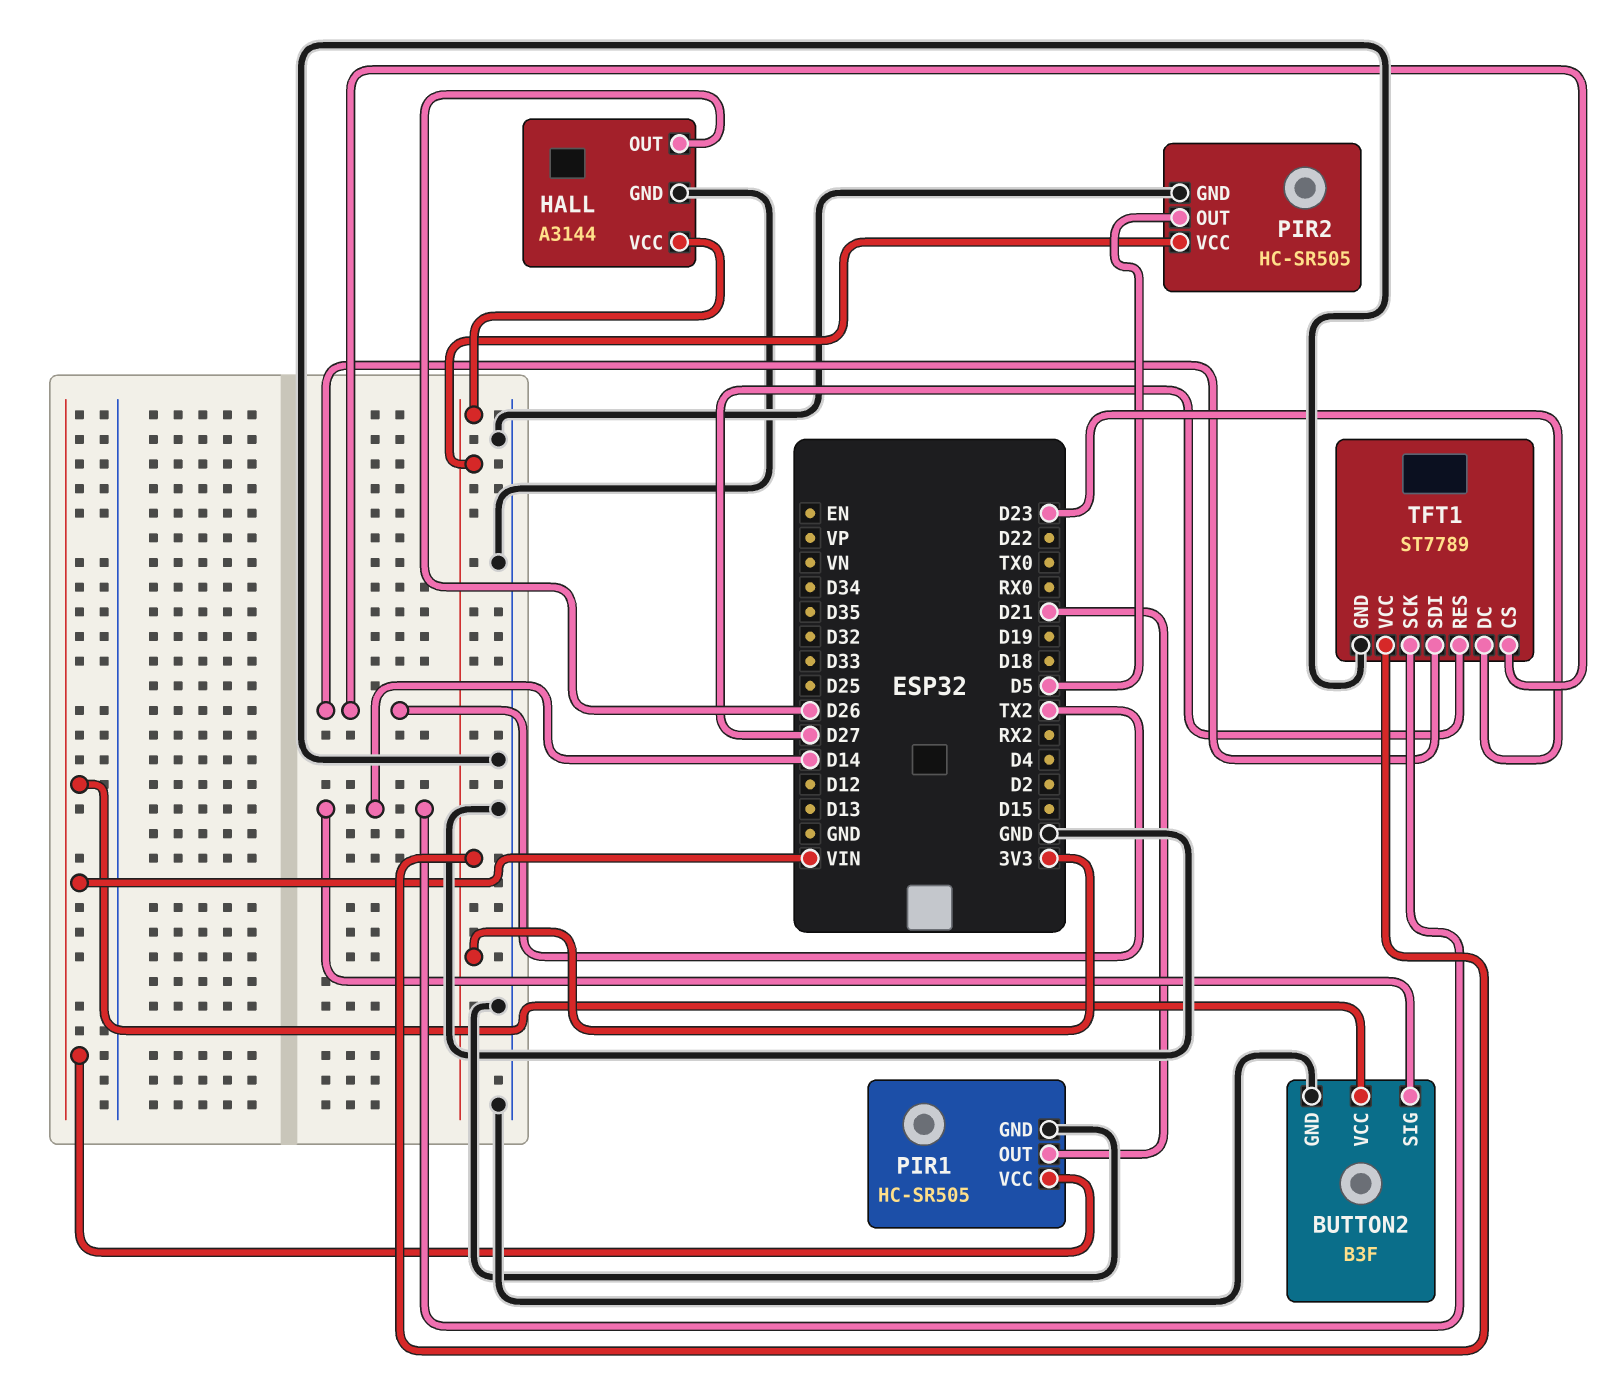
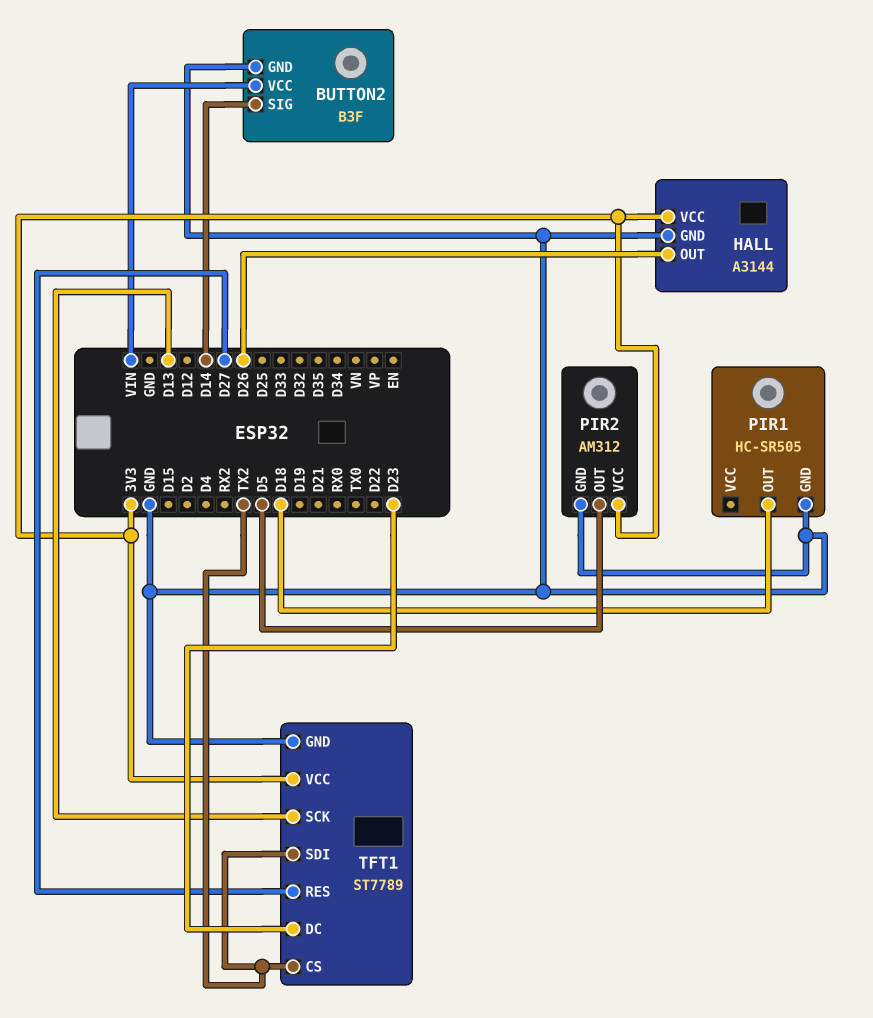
PIR1 pin OUT: D21 -> D18
PIR1 pin VCC: VIN -> none
PIR2: HC-SR505 -> AM312
TFT1 pin SCK: D14 -> D13

